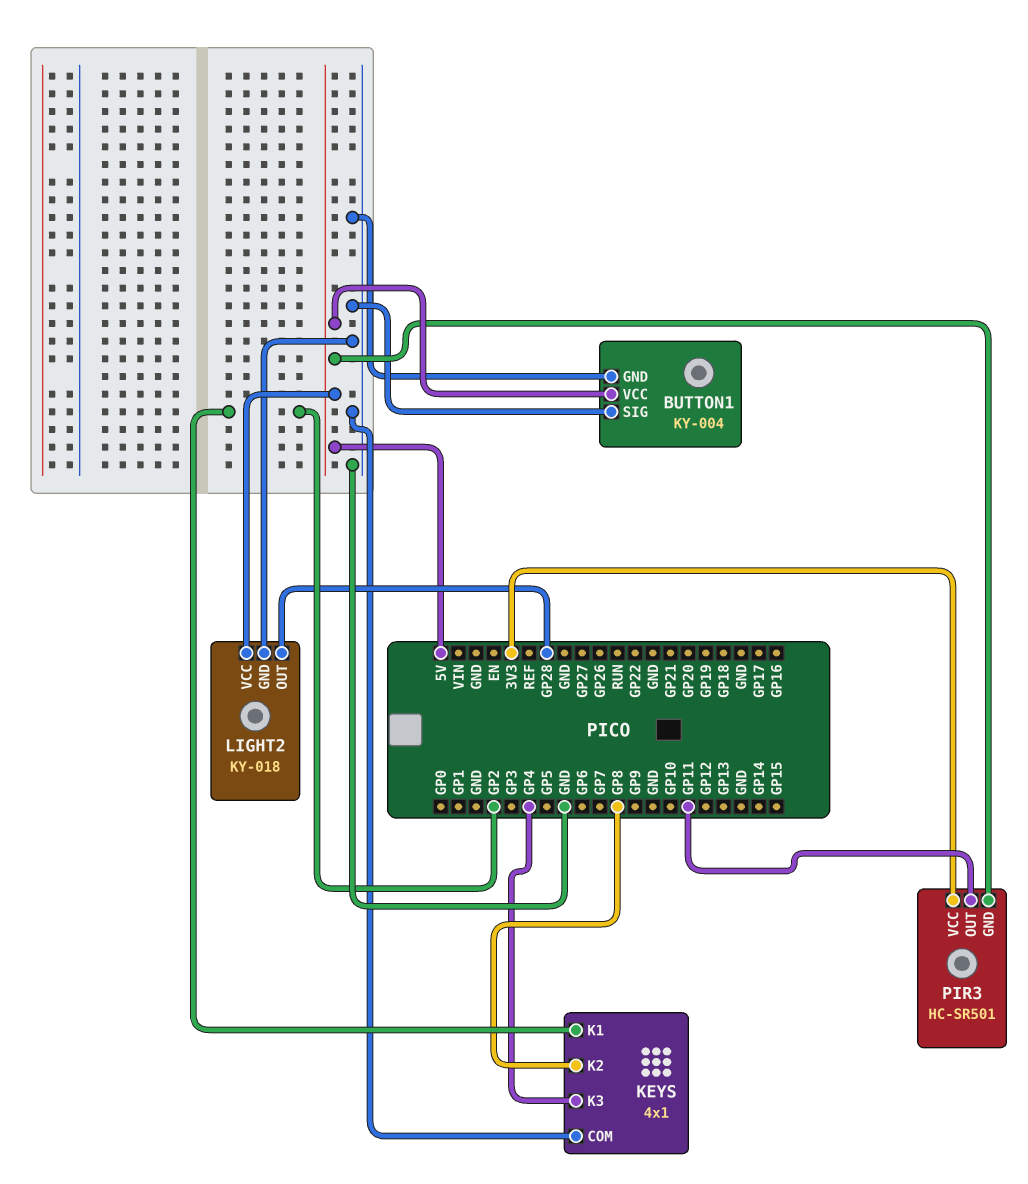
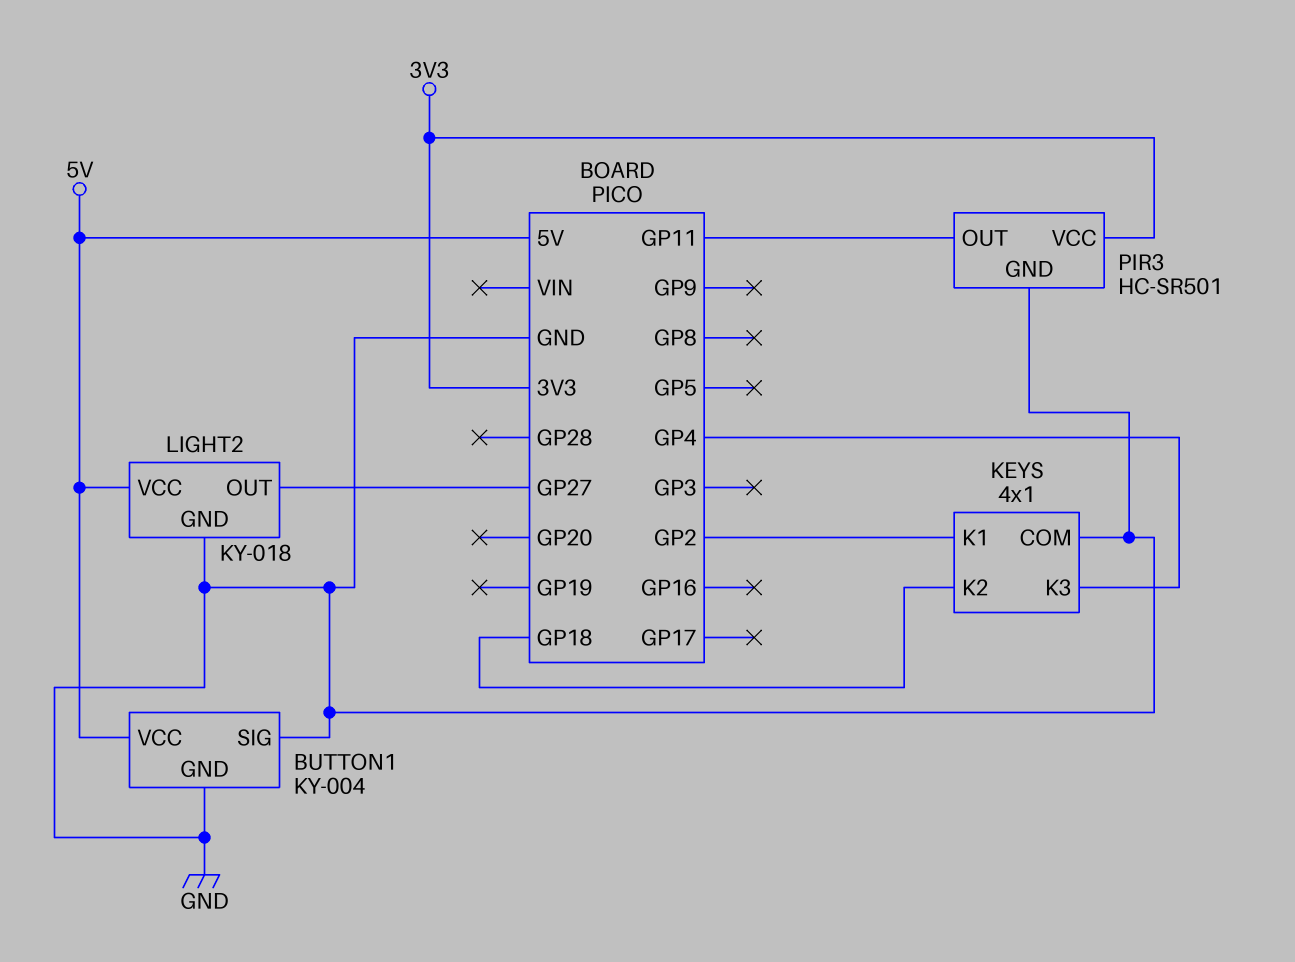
KEYS pin K2: GP8 -> GP18
LIGHT2 pin OUT: GP28 -> GP27
PIR3 pin GND: 5V -> GND

